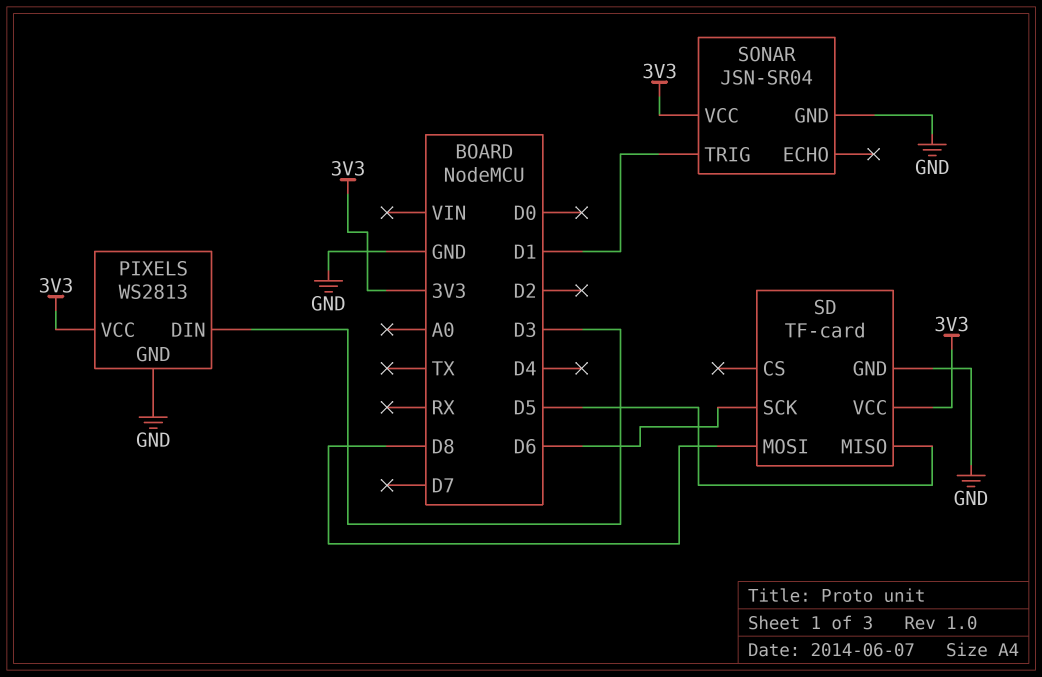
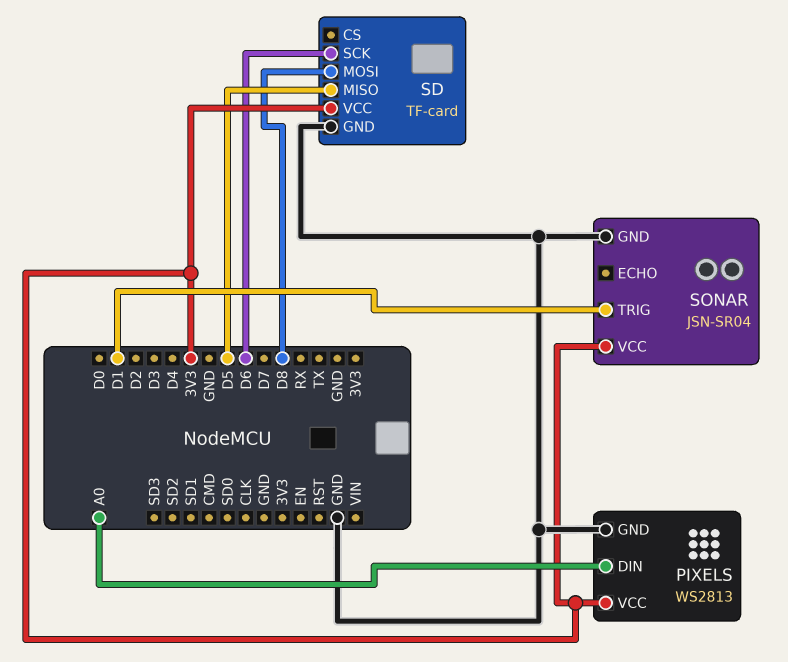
PIXELS pin DIN: D3 -> A0

